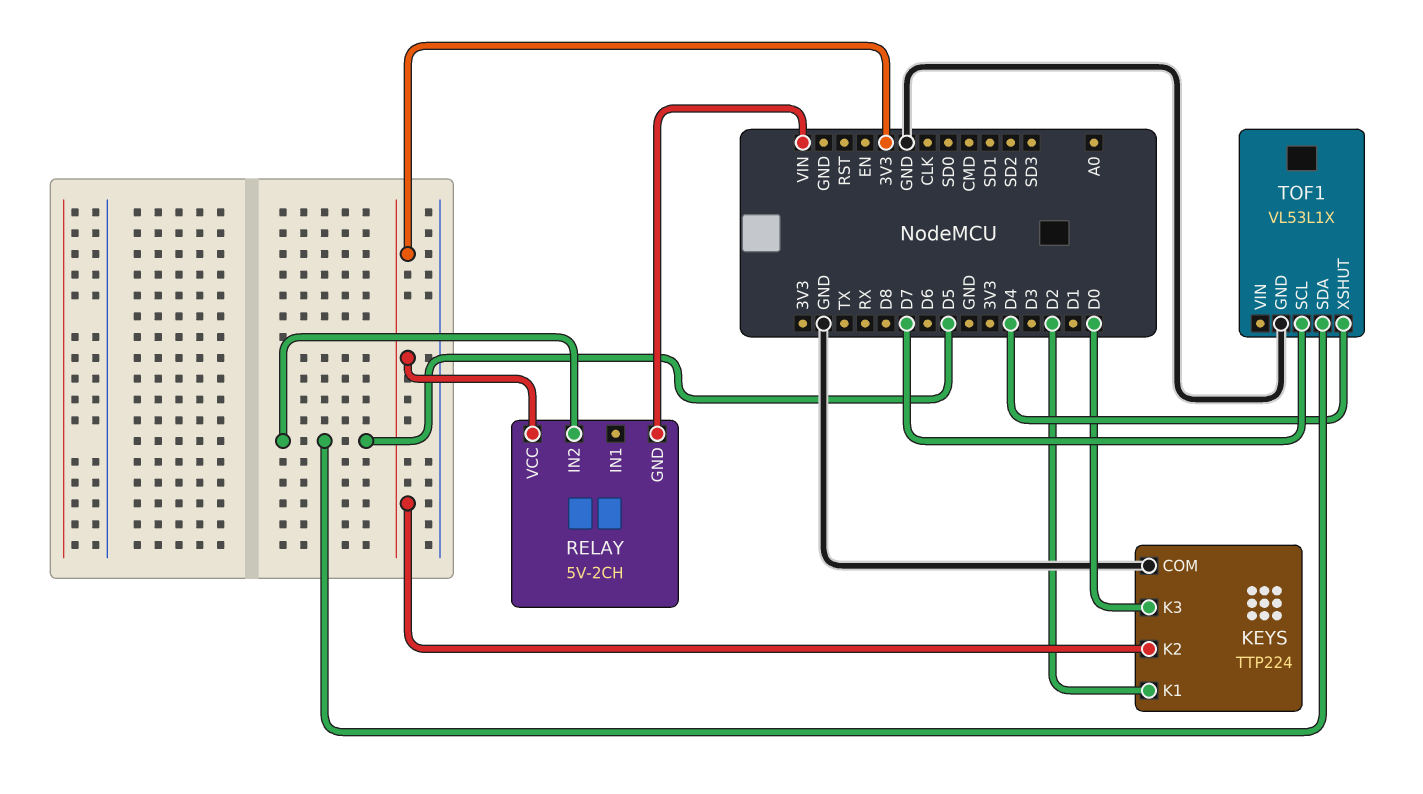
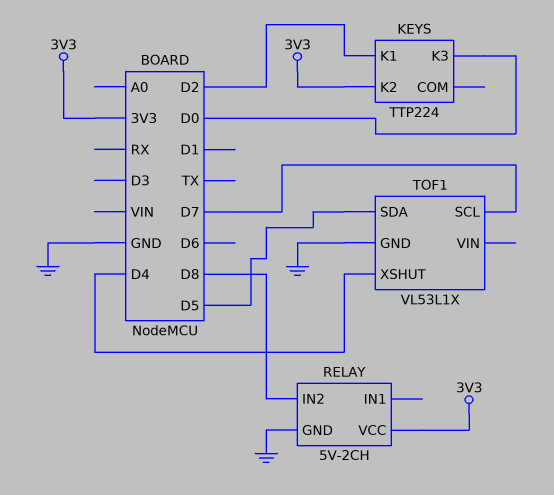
KEYS pin COM: GND -> none
RELAY pin GND: VIN -> GND
RELAY pin IN2: D5 -> D8

